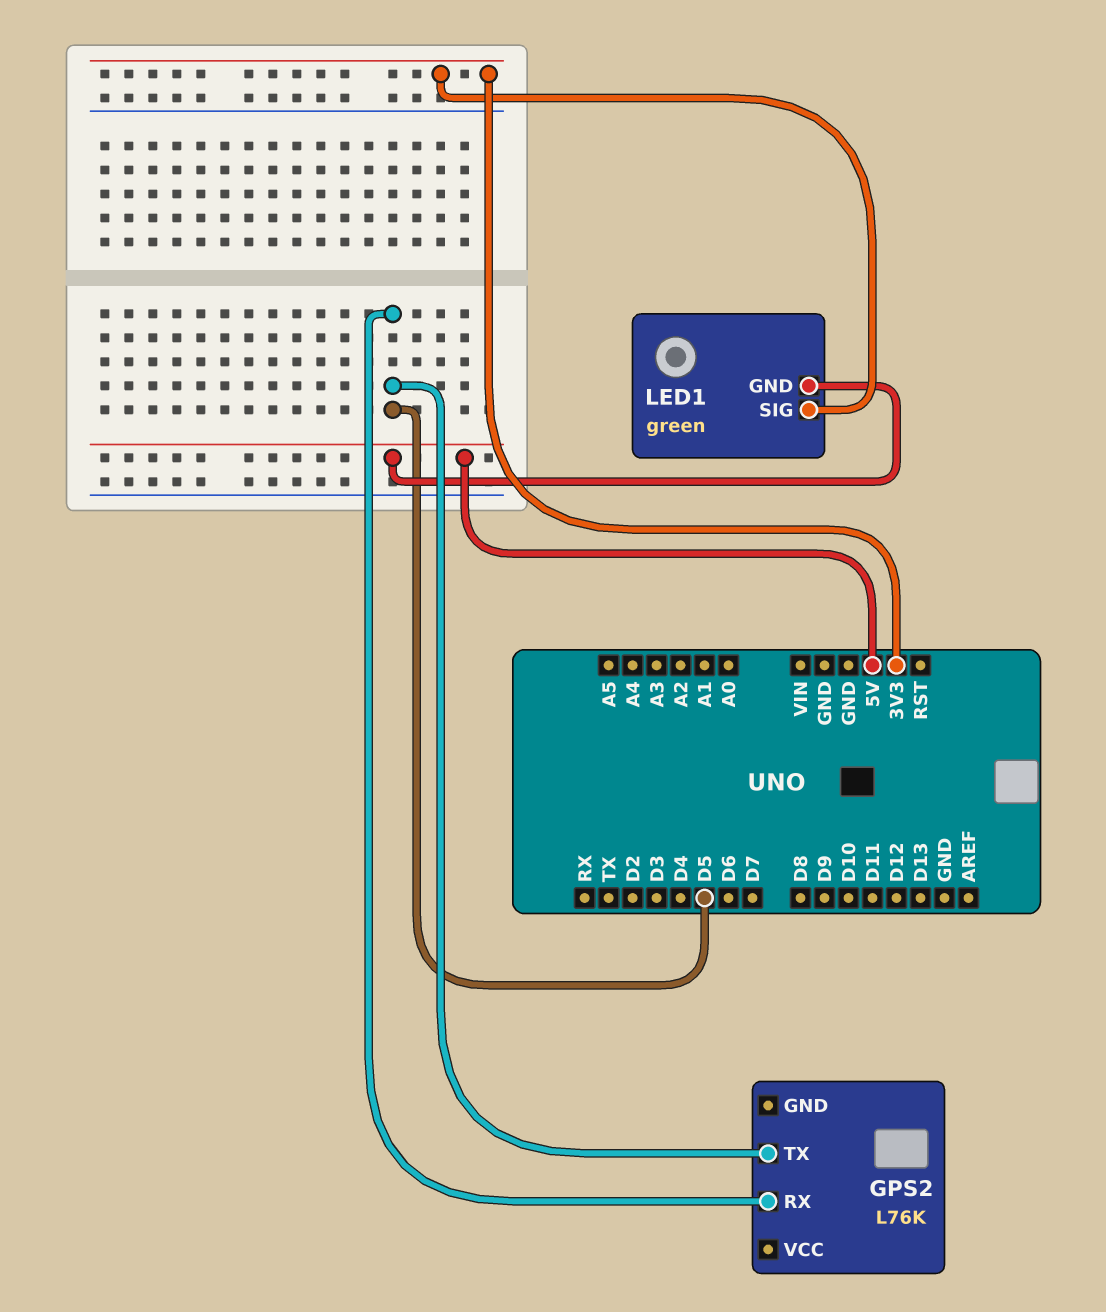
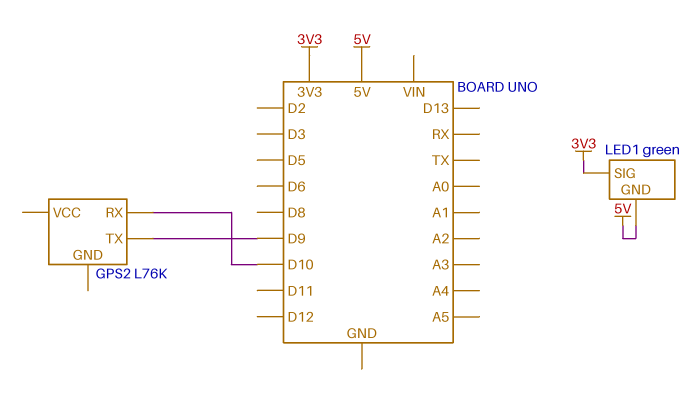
GPS2 pin RX: D5 -> D10
GPS2 pin TX: D5 -> D9

